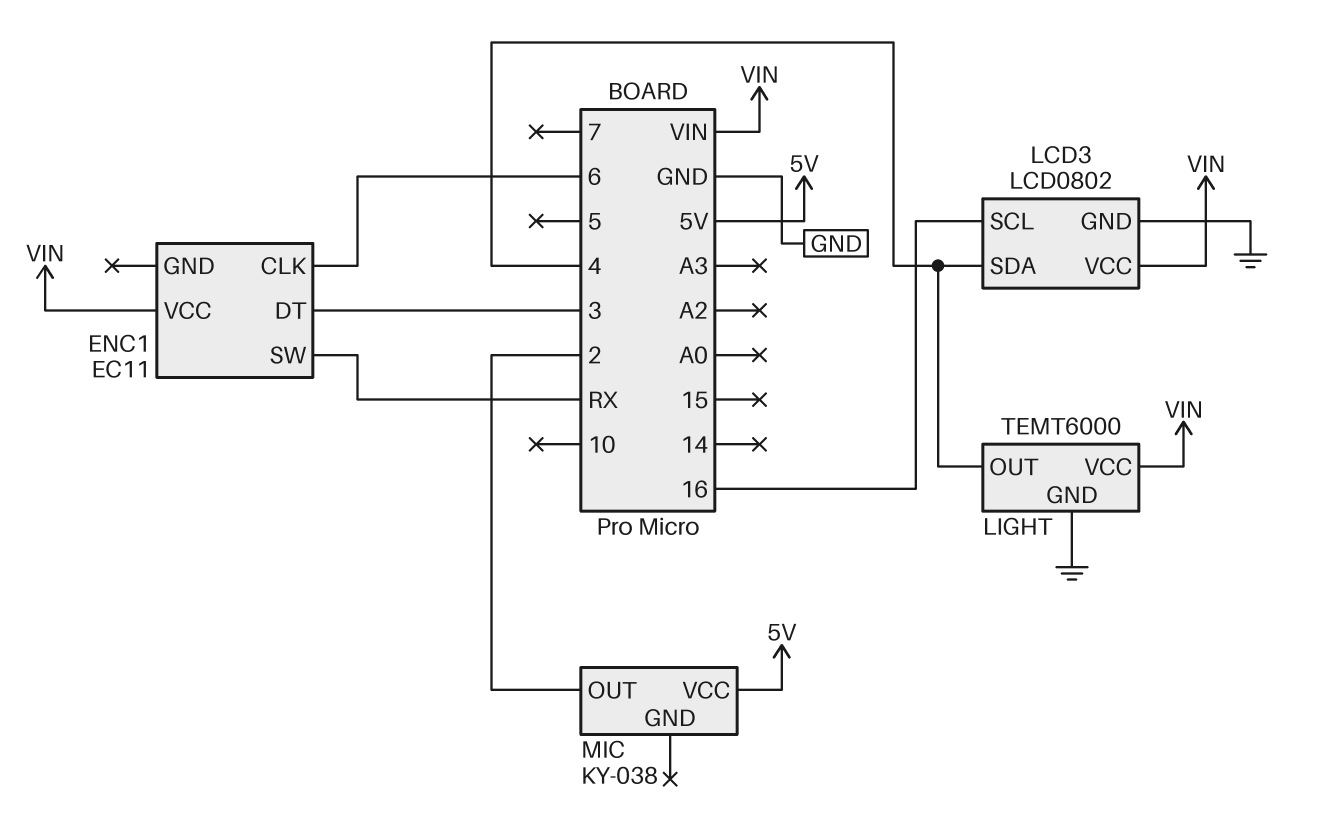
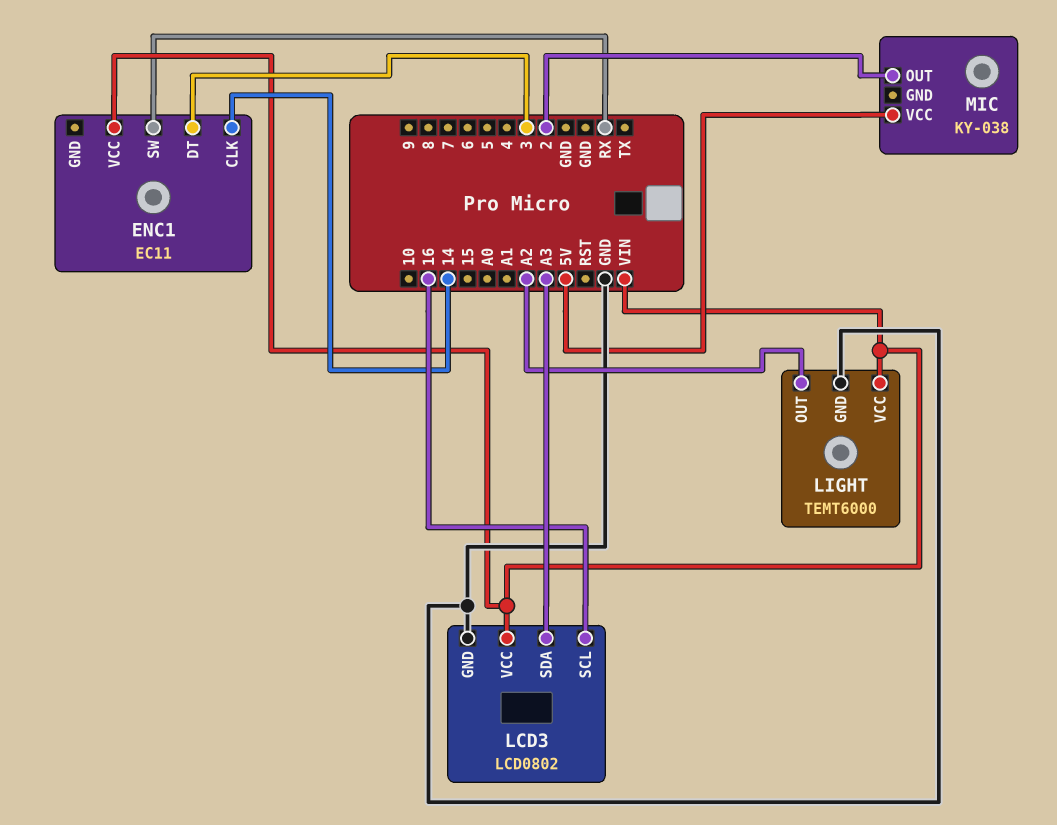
ENC1 pin CLK: 6 -> 14
LCD3 pin SDA: 4 -> A3
LIGHT pin OUT: 4 -> A2

